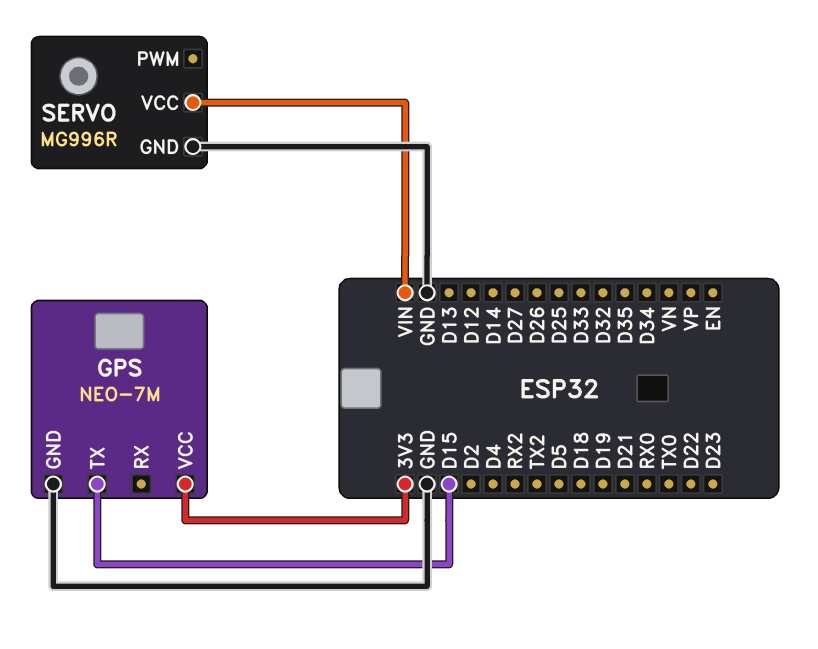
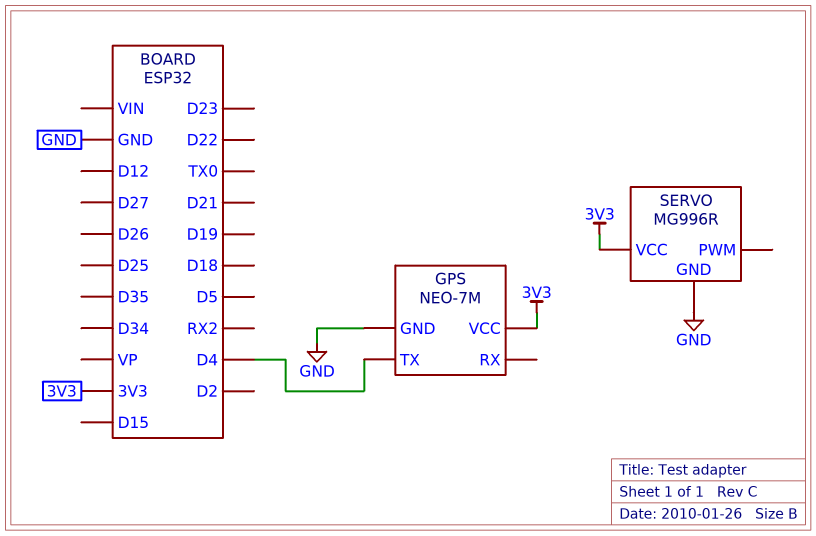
GPS pin TX: D15 -> D4
SERVO pin VCC: VIN -> 3V3

